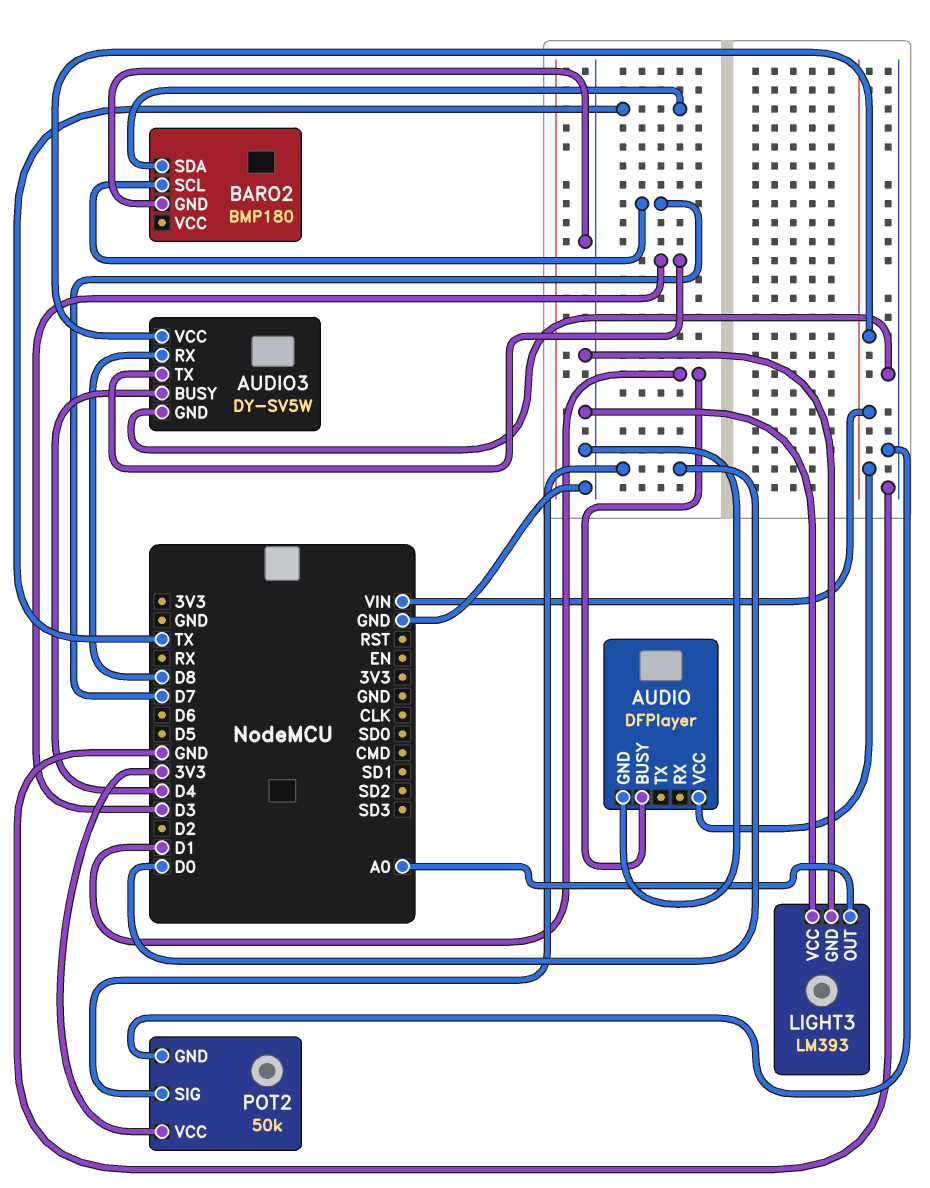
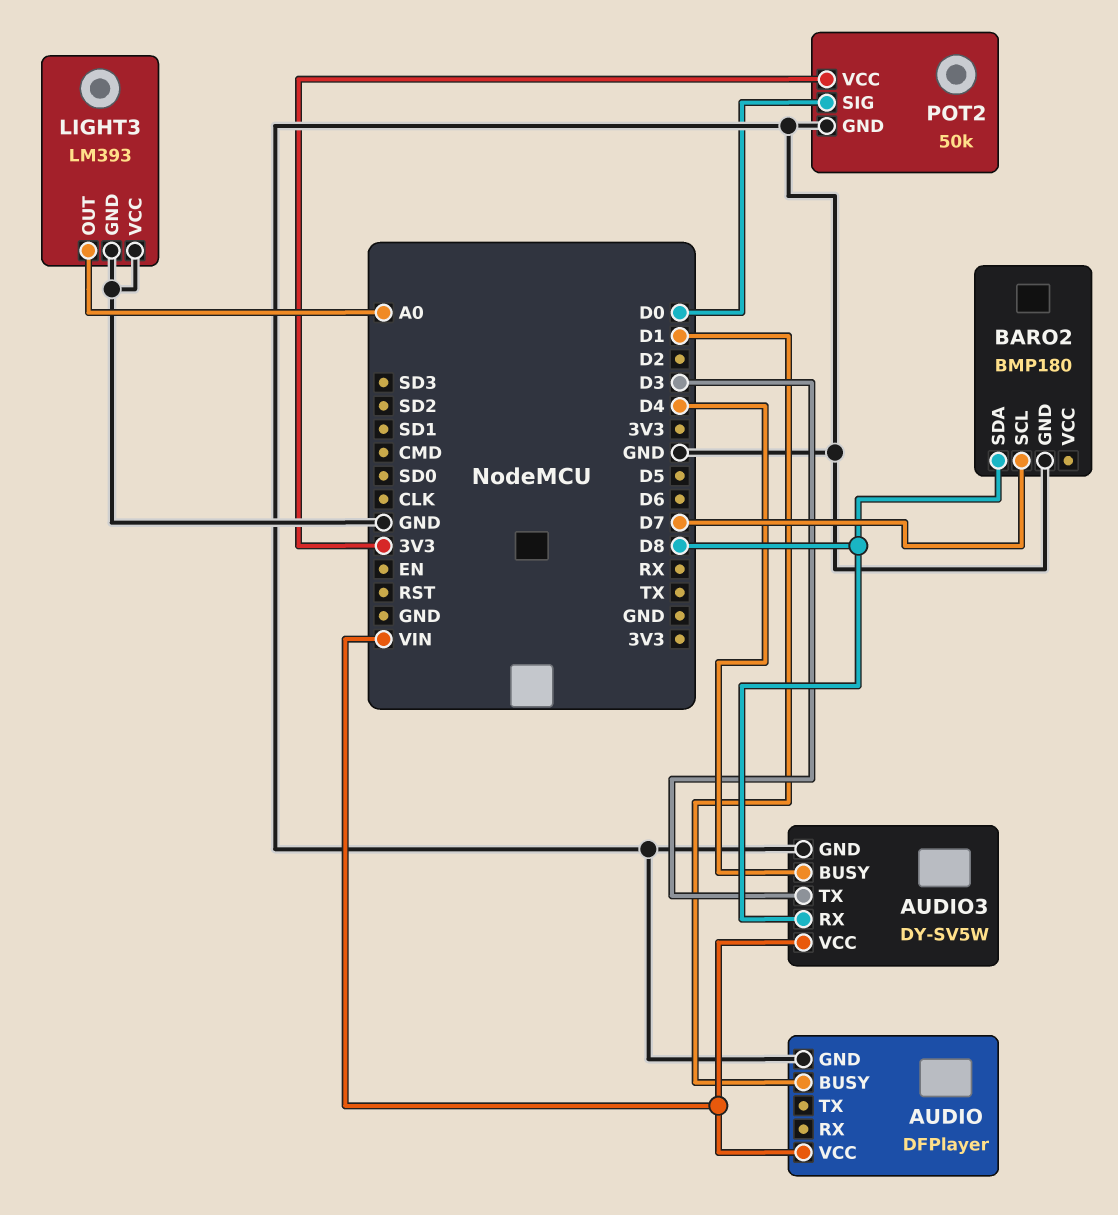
BARO2 pin SDA: TX -> D8

